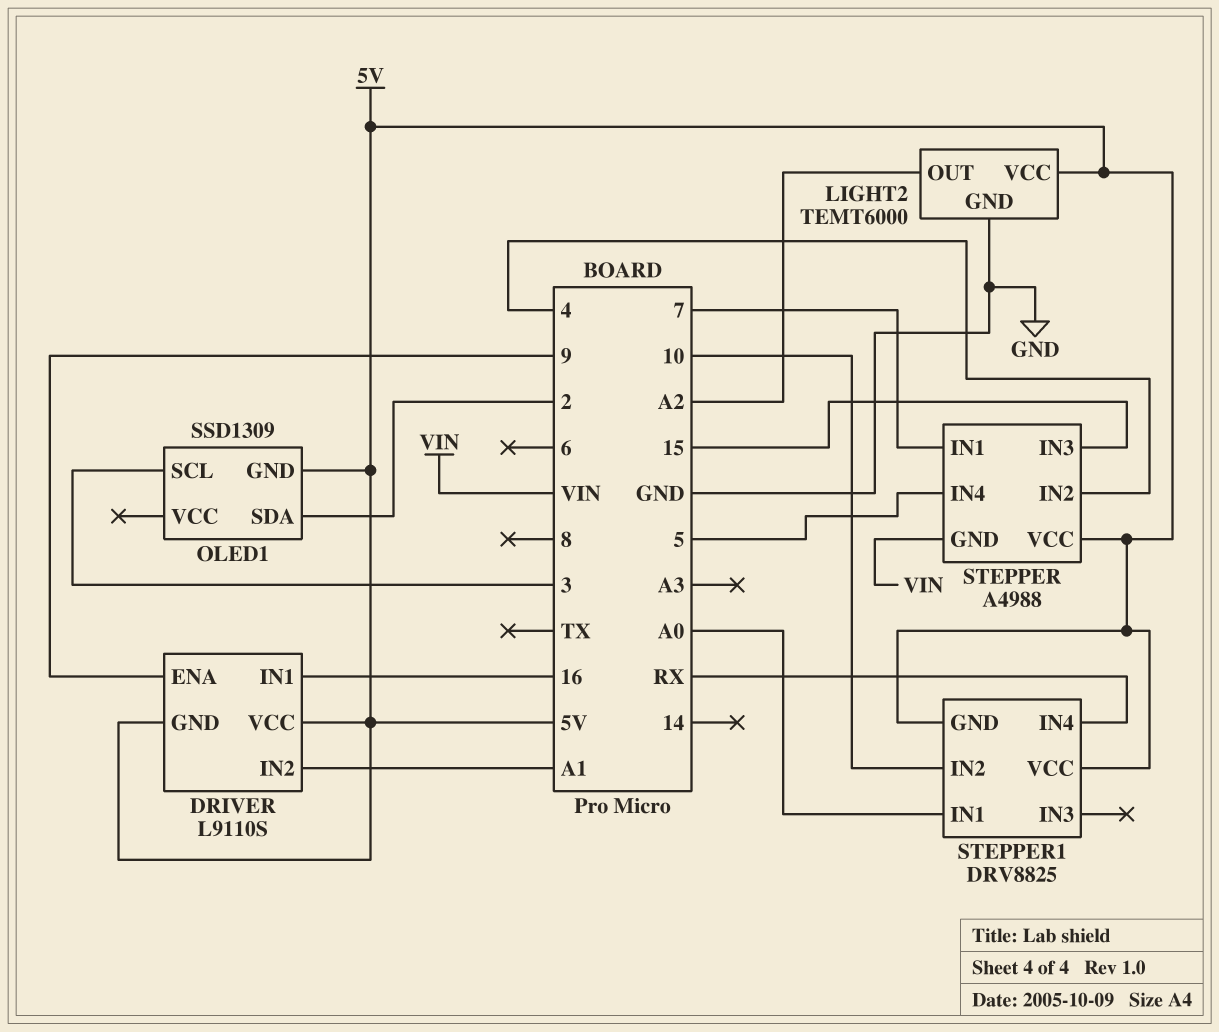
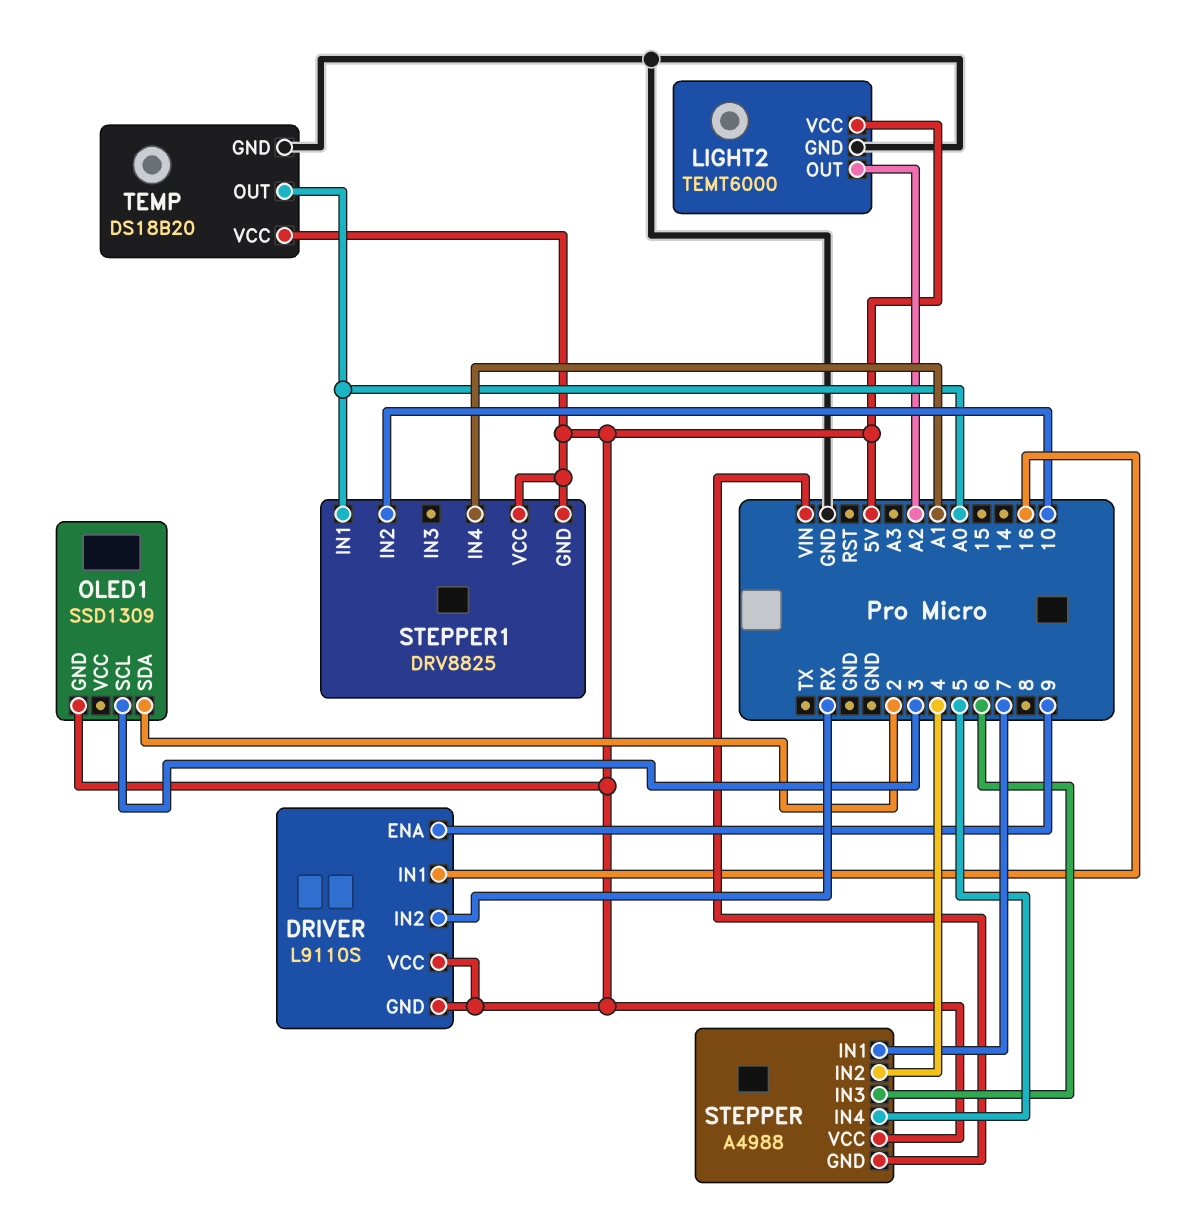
DRIVER pin IN2: A1 -> RX
STEPPER pin IN3: 15 -> 6
STEPPER1 pin IN4: RX -> A1
TEMP: none -> DS18B20
TEMP pin GND: none -> GND
TEMP pin OUT: none -> A0
TEMP pin VCC: none -> 5V

